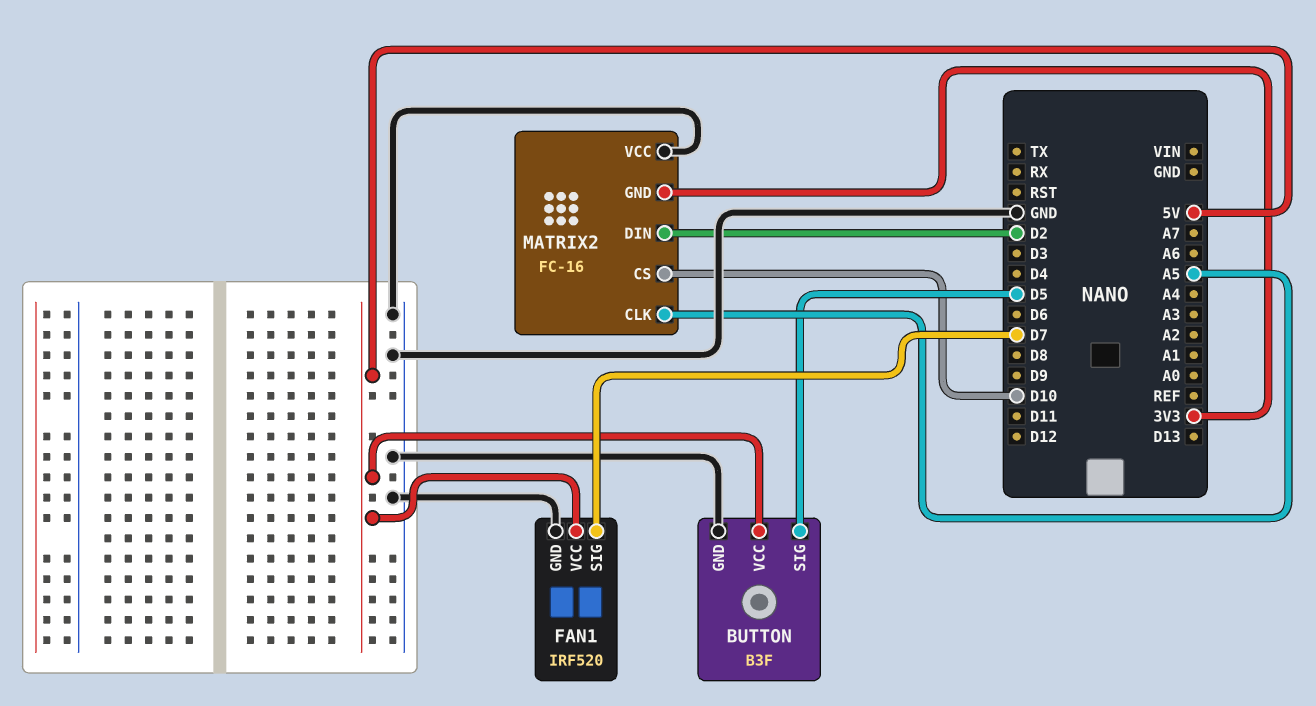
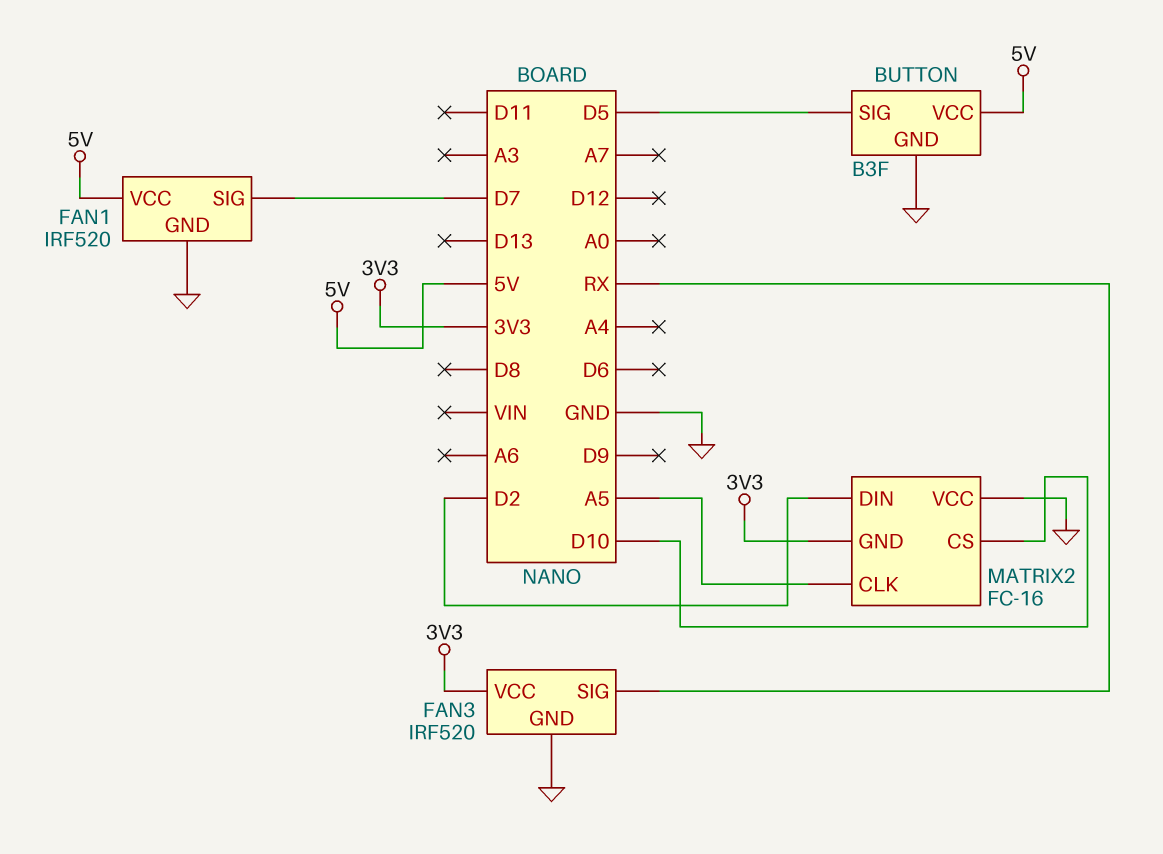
FAN3: none -> IRF520
FAN3 pin GND: none -> GND
FAN3 pin SIG: none -> RX
FAN3 pin VCC: none -> 3V3

